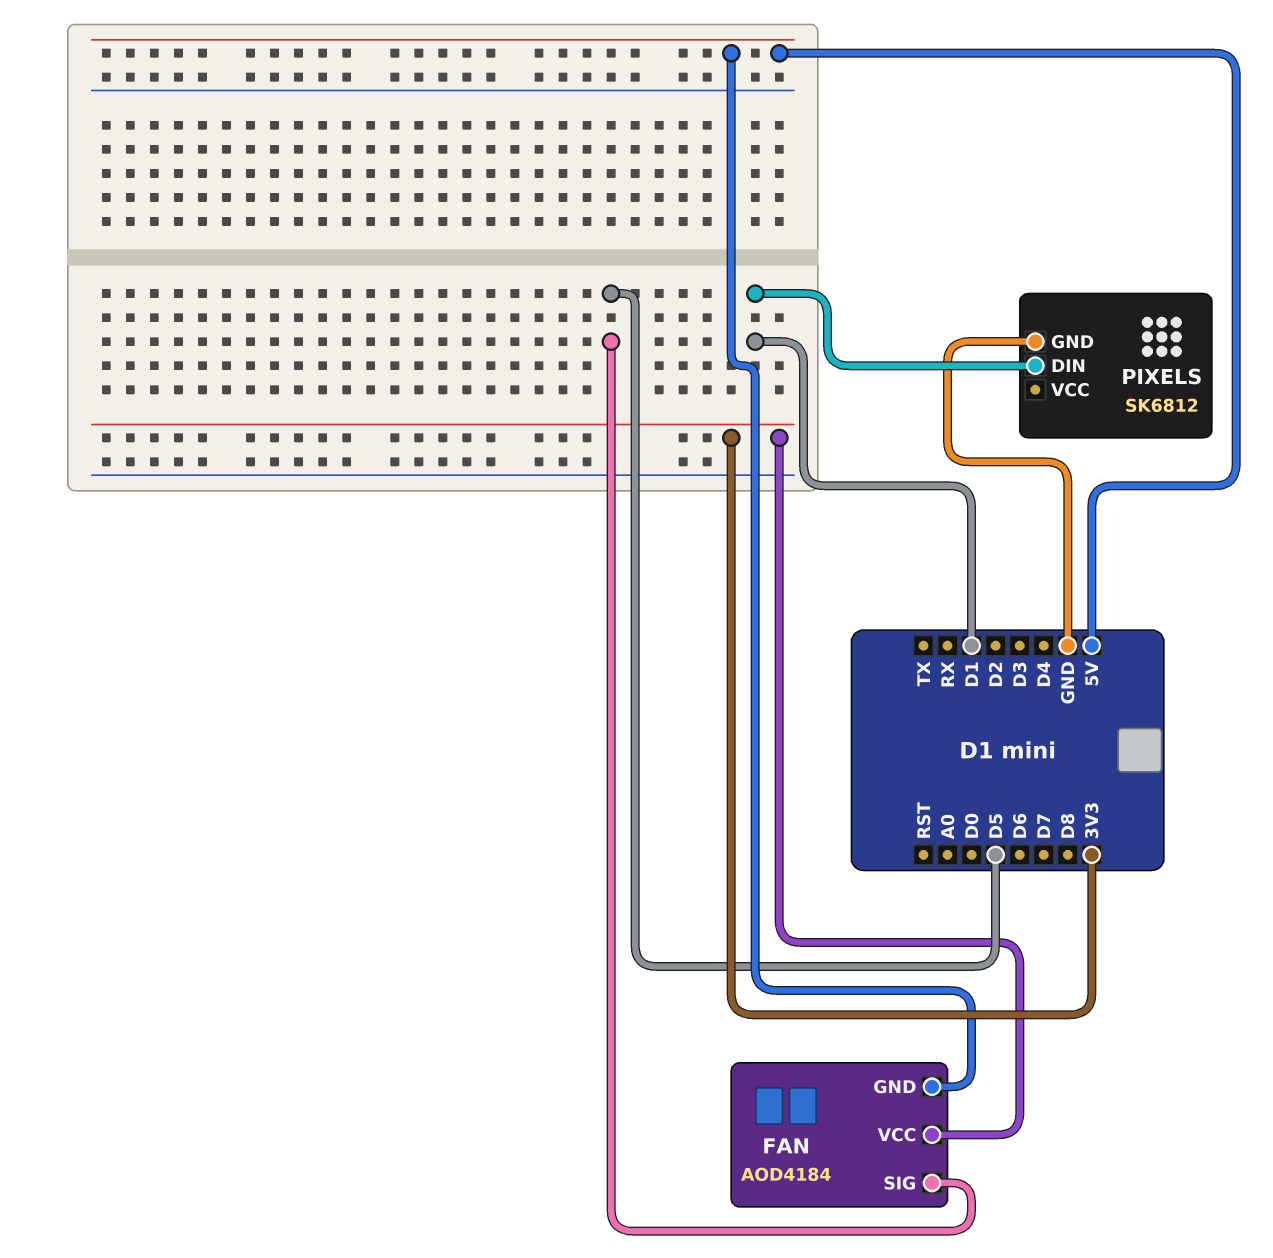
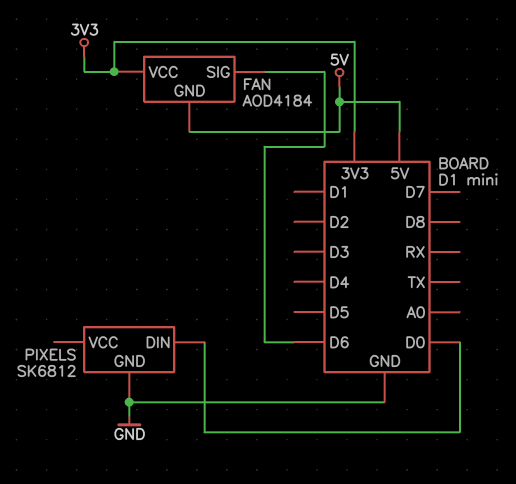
FAN pin SIG: D5 -> D6
PIXELS pin DIN: D1 -> D0

